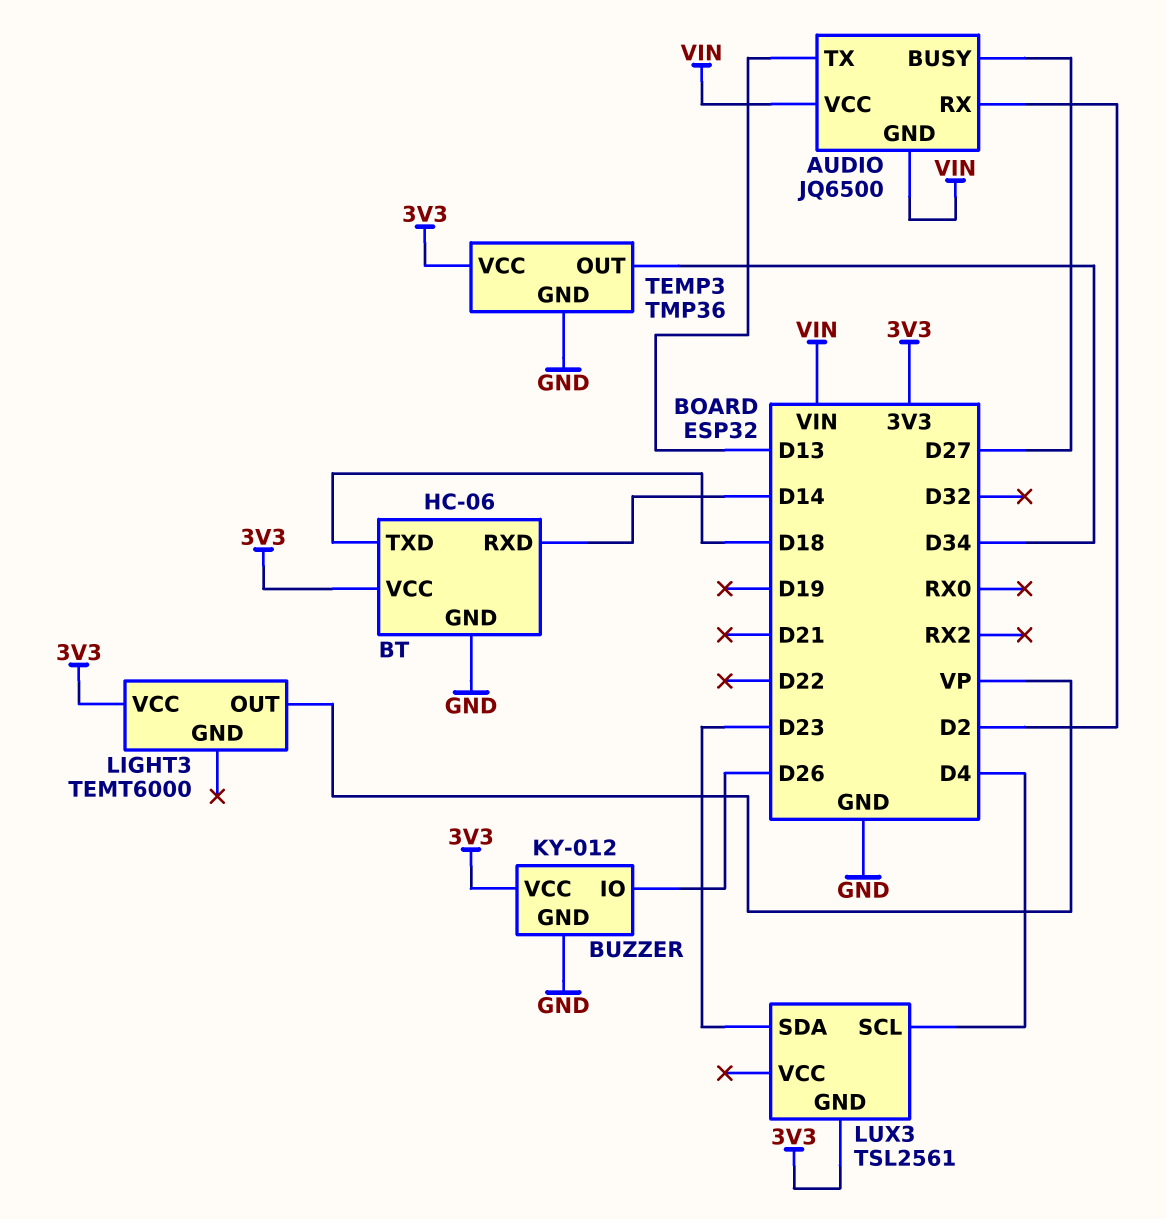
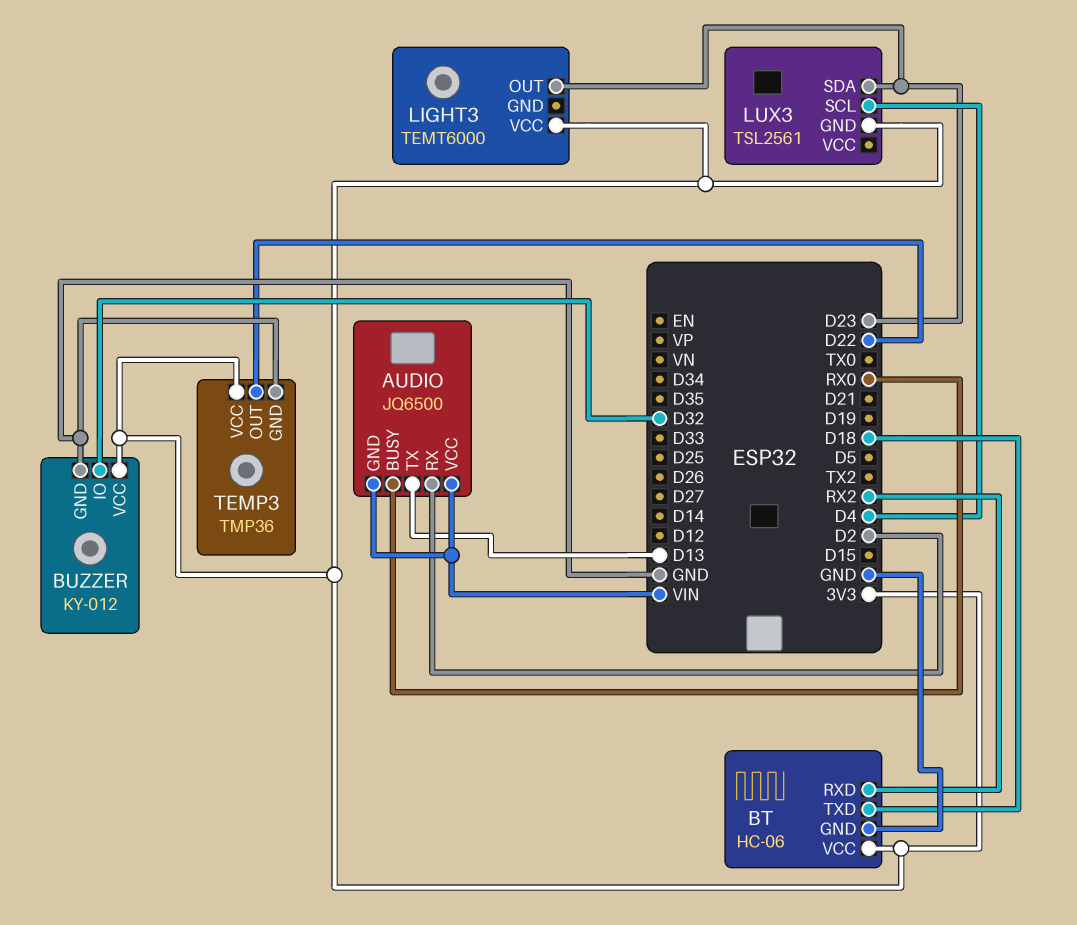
AUDIO pin BUSY: D27 -> RX0
BT pin RXD: D14 -> RX2
BUZZER pin IO: D26 -> D32
LIGHT3 pin OUT: VP -> D23
TEMP3 pin OUT: D34 -> D22

